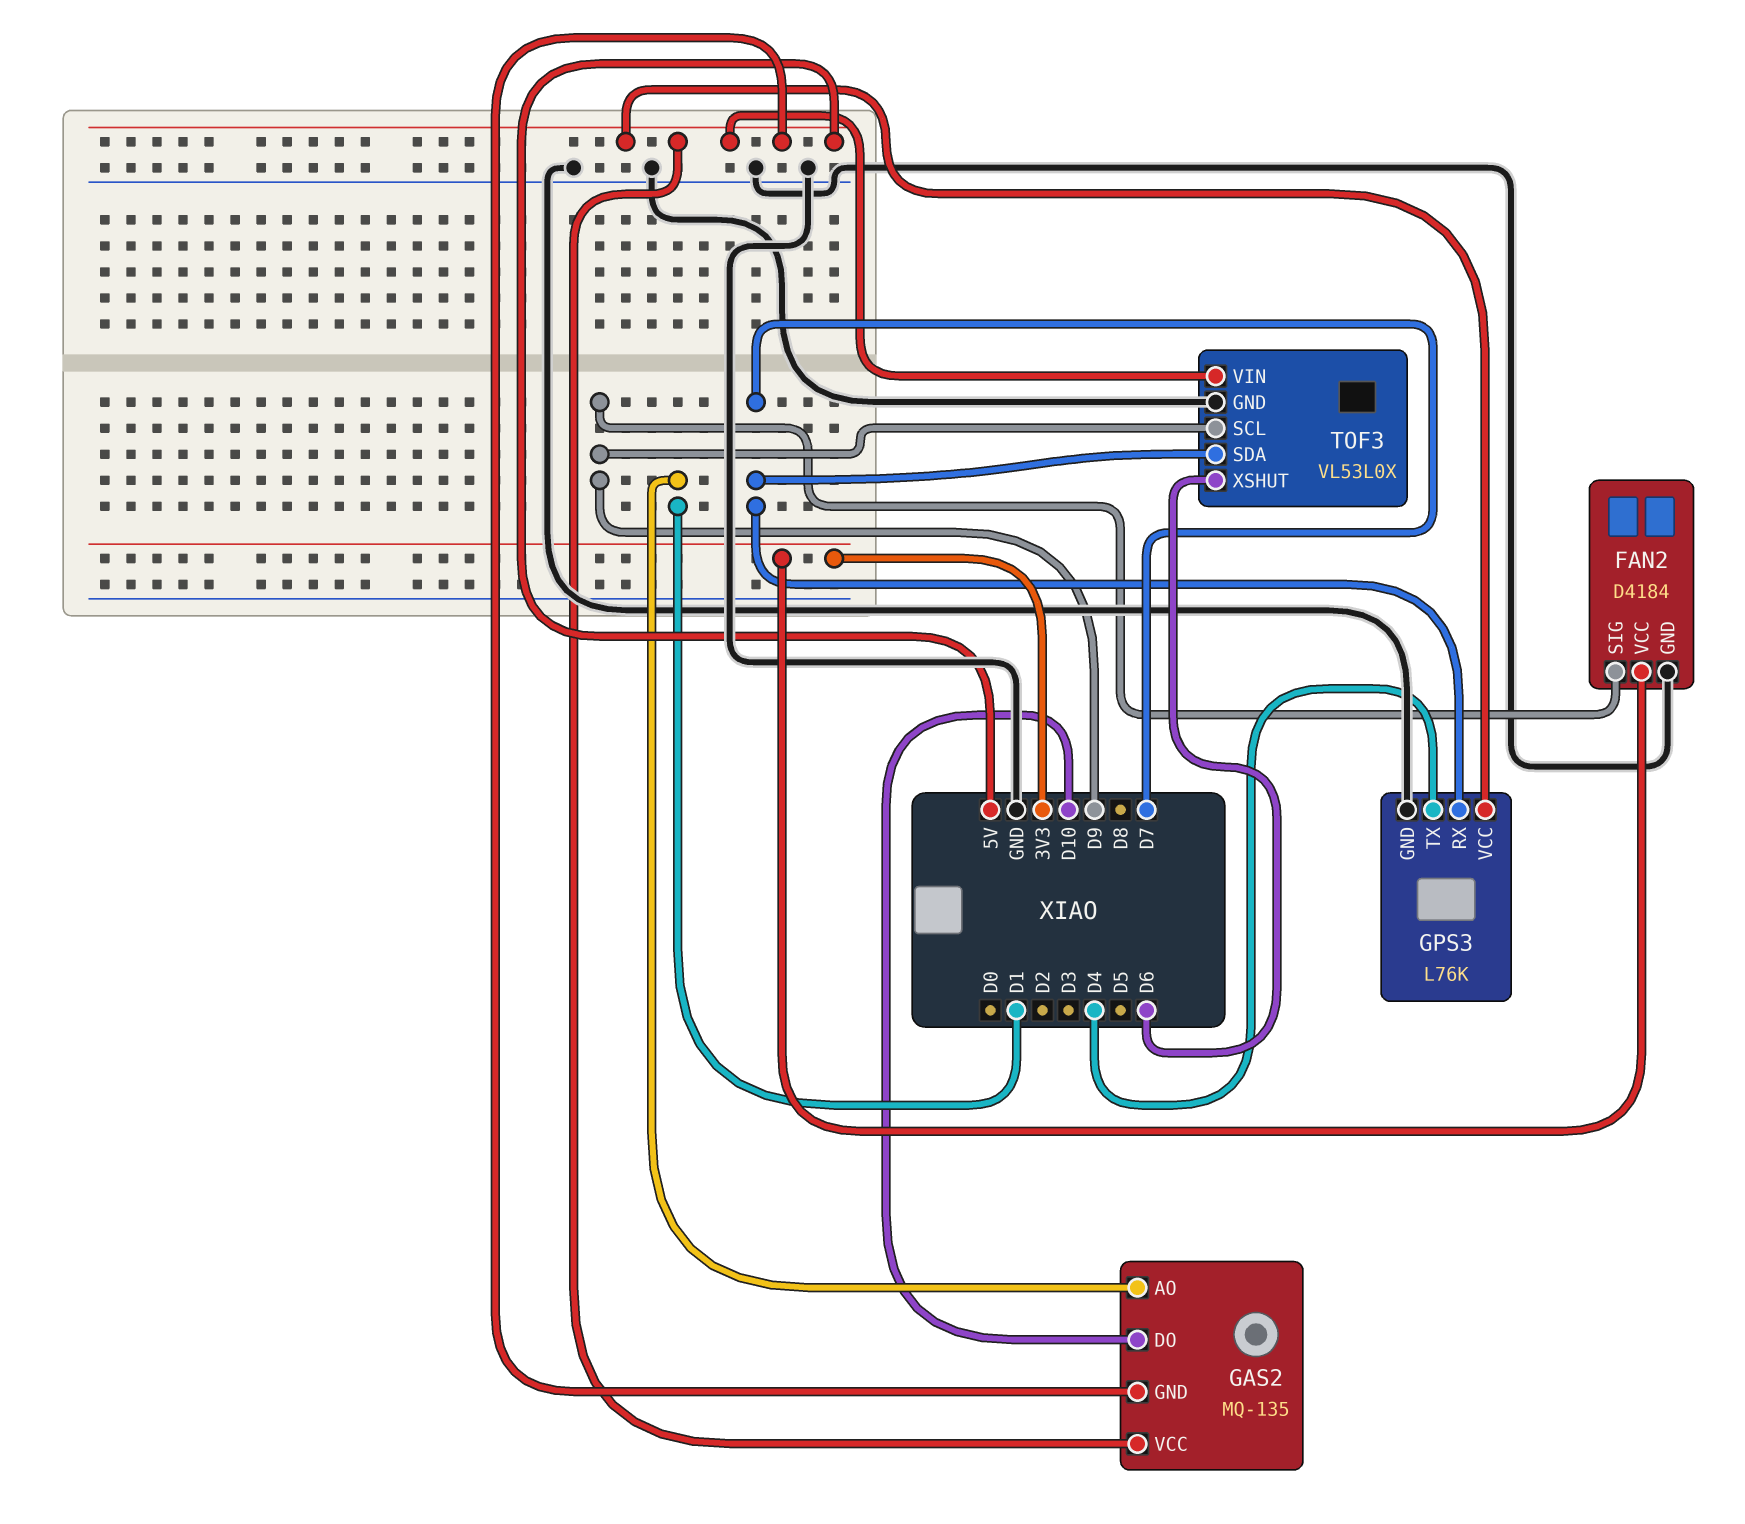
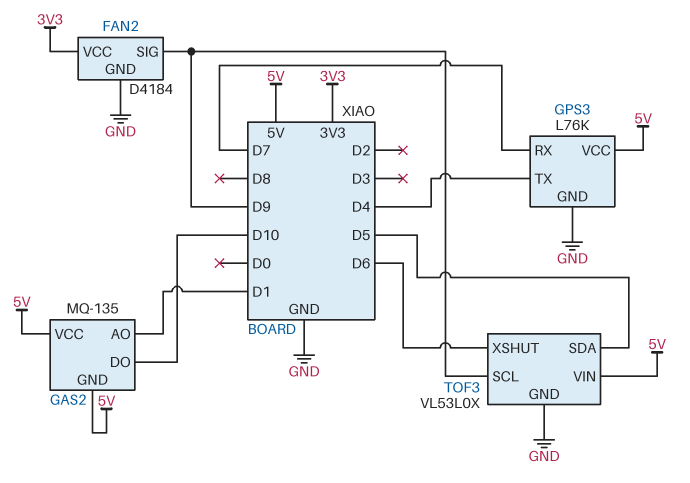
TOF3 pin SDA: D7 -> D5

